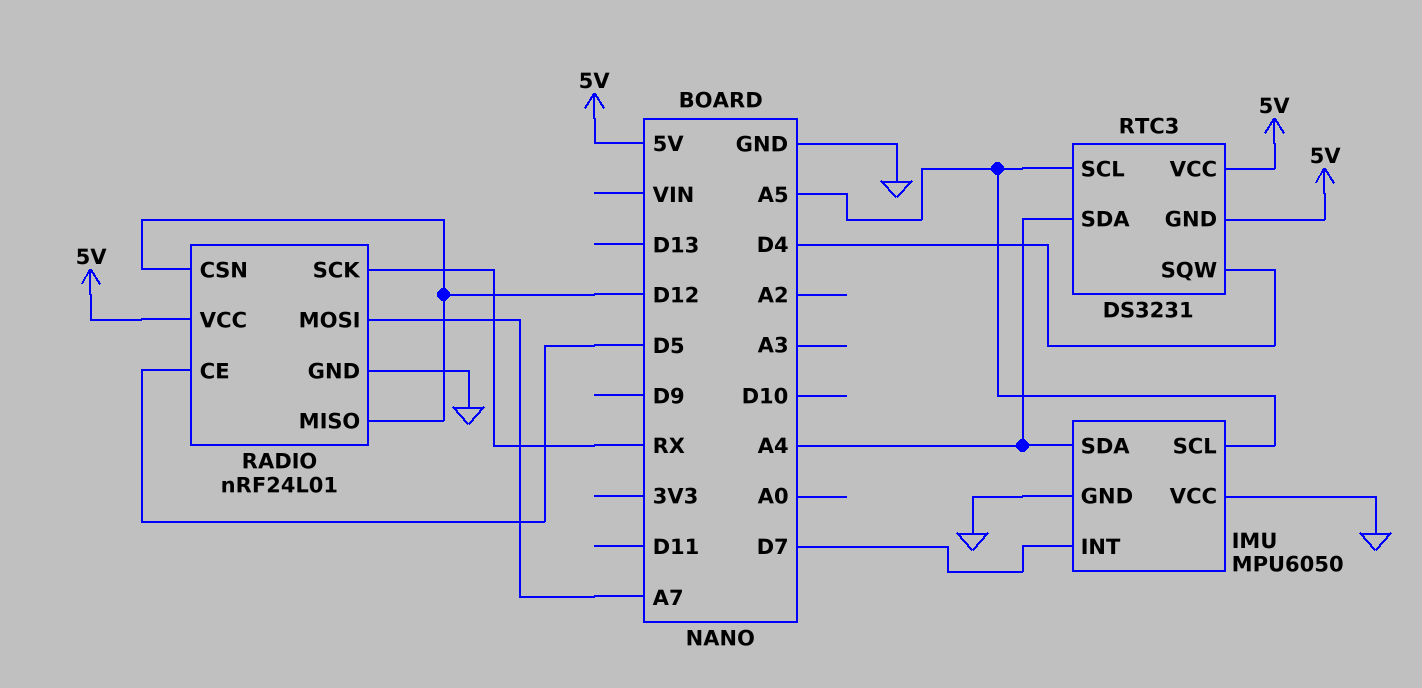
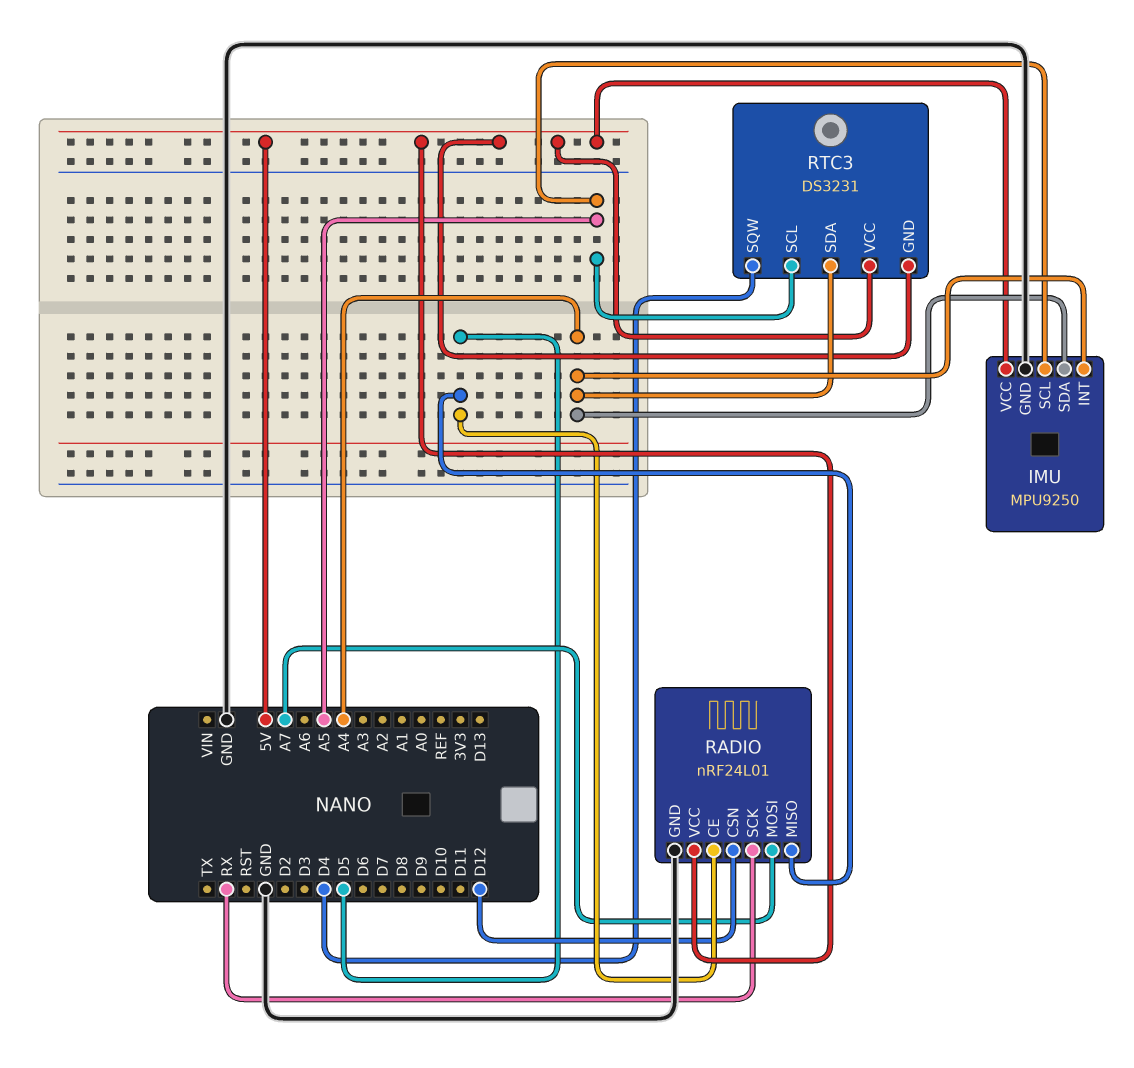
IMU: MPU6050 -> MPU9250
IMU pin INT: D7 -> A4
IMU pin VCC: GND -> 5V
RADIO pin MISO: D12 -> D5

